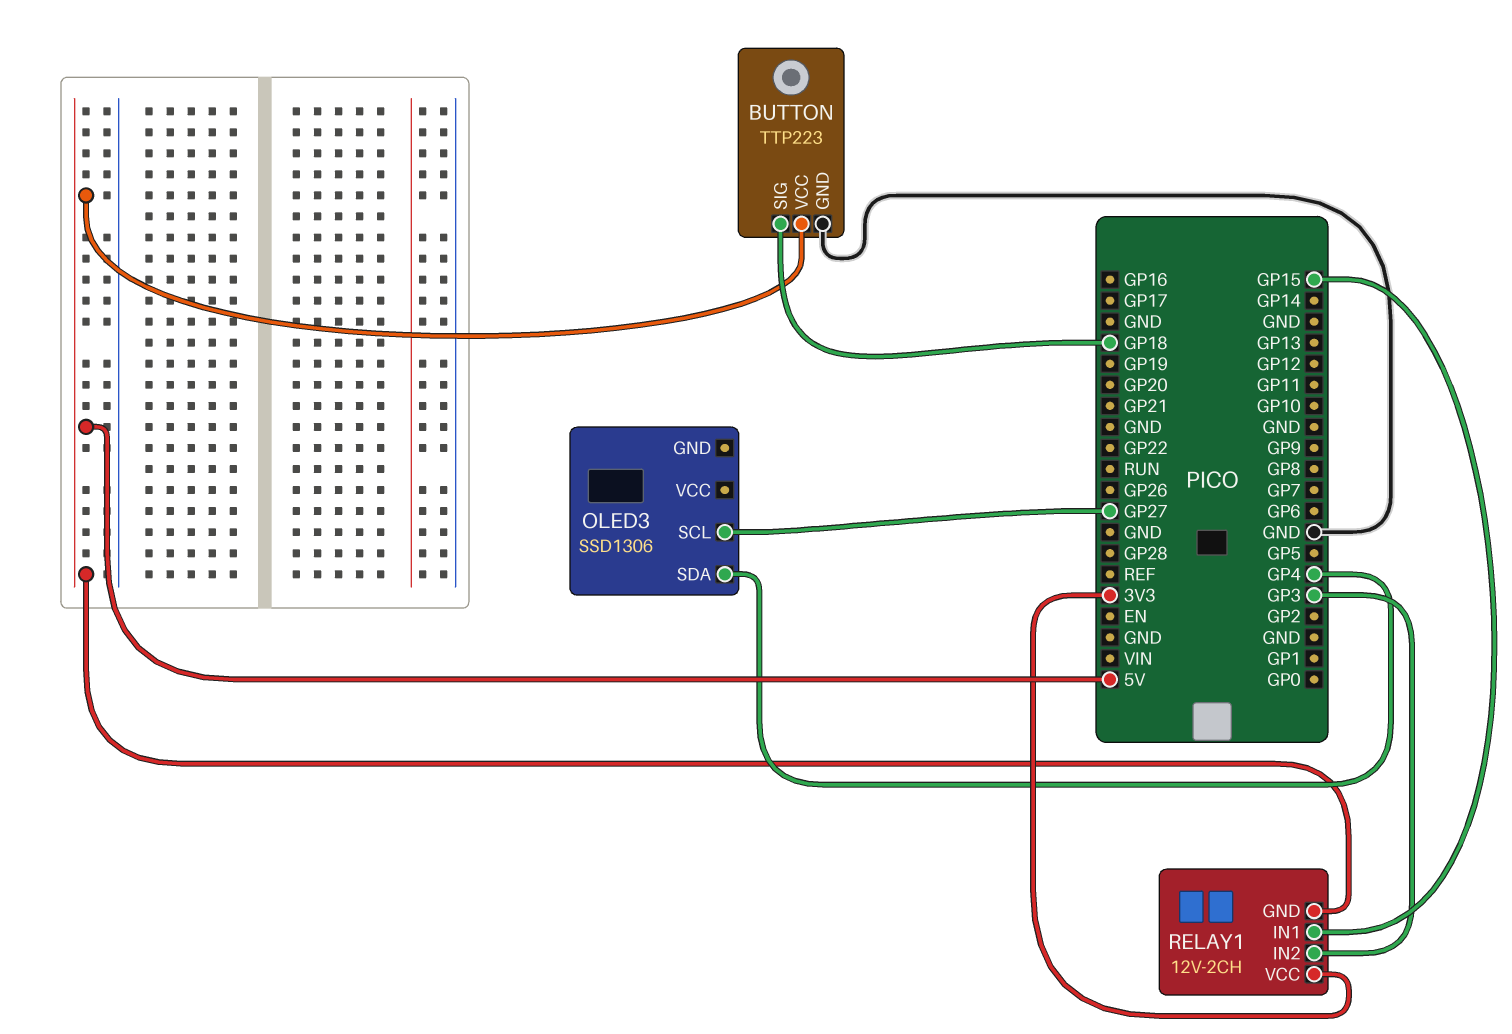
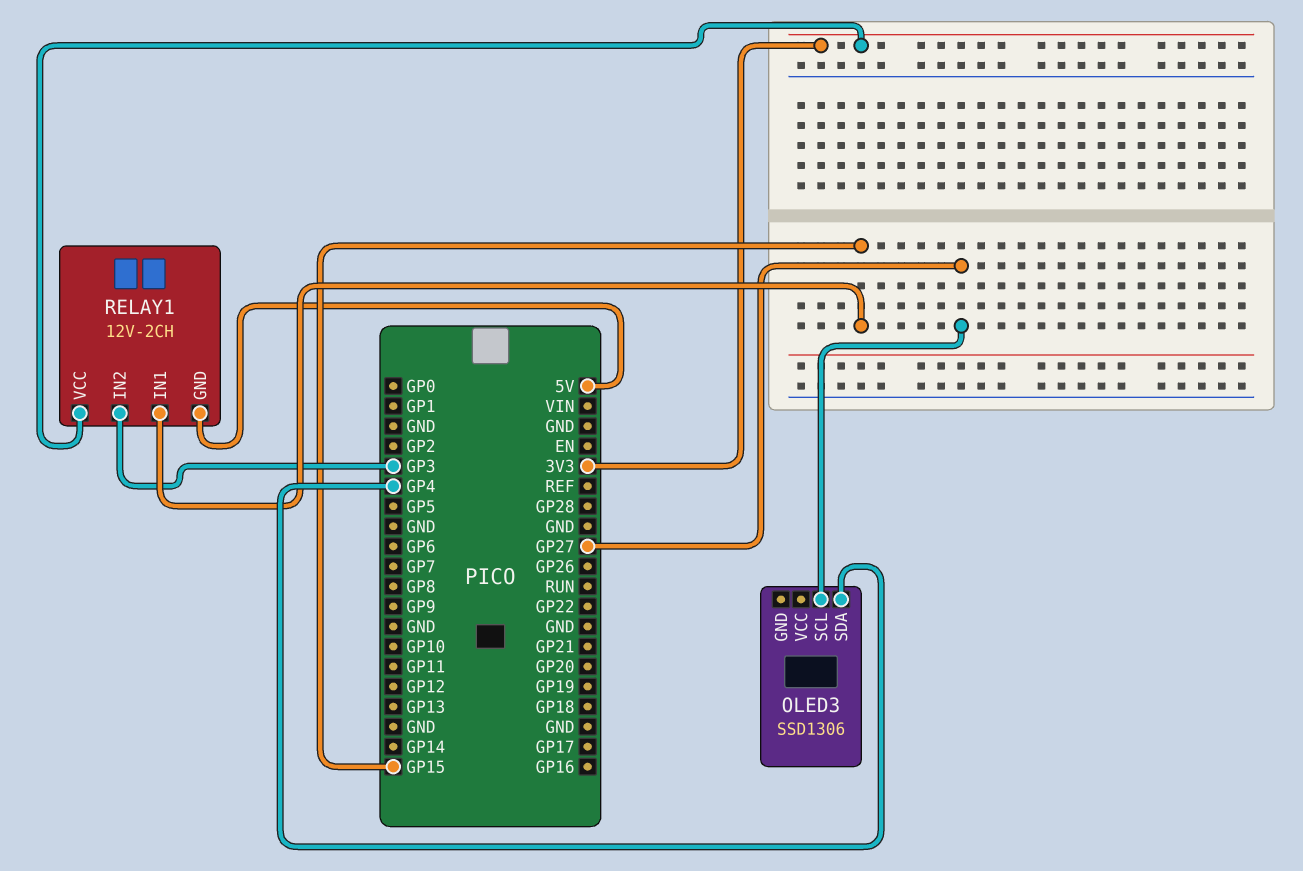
BUTTON: TTP223 -> none
BUTTON pin GND: GND -> none
BUTTON pin SIG: GP18 -> none
BUTTON pin VCC: 5V -> none

